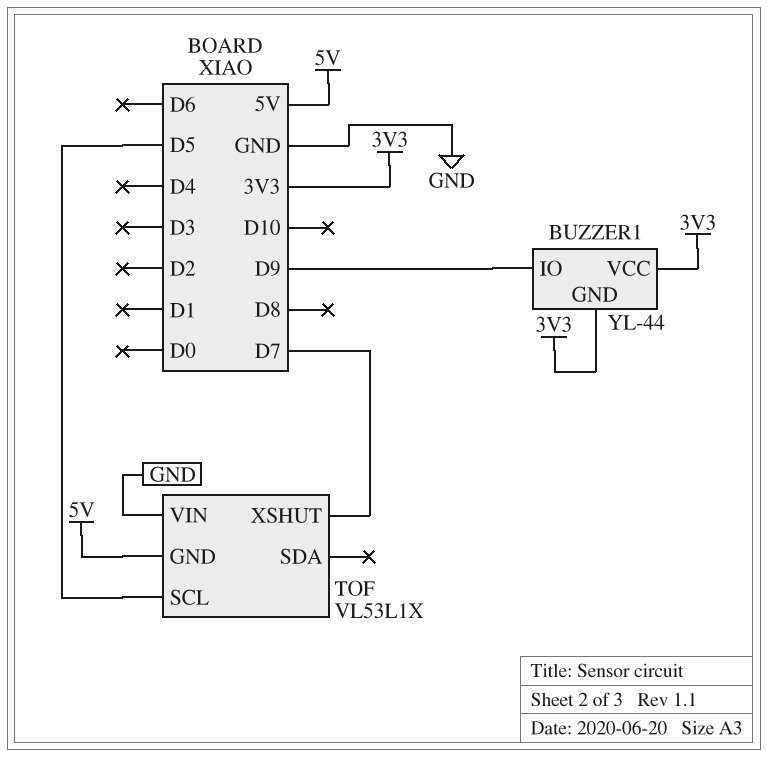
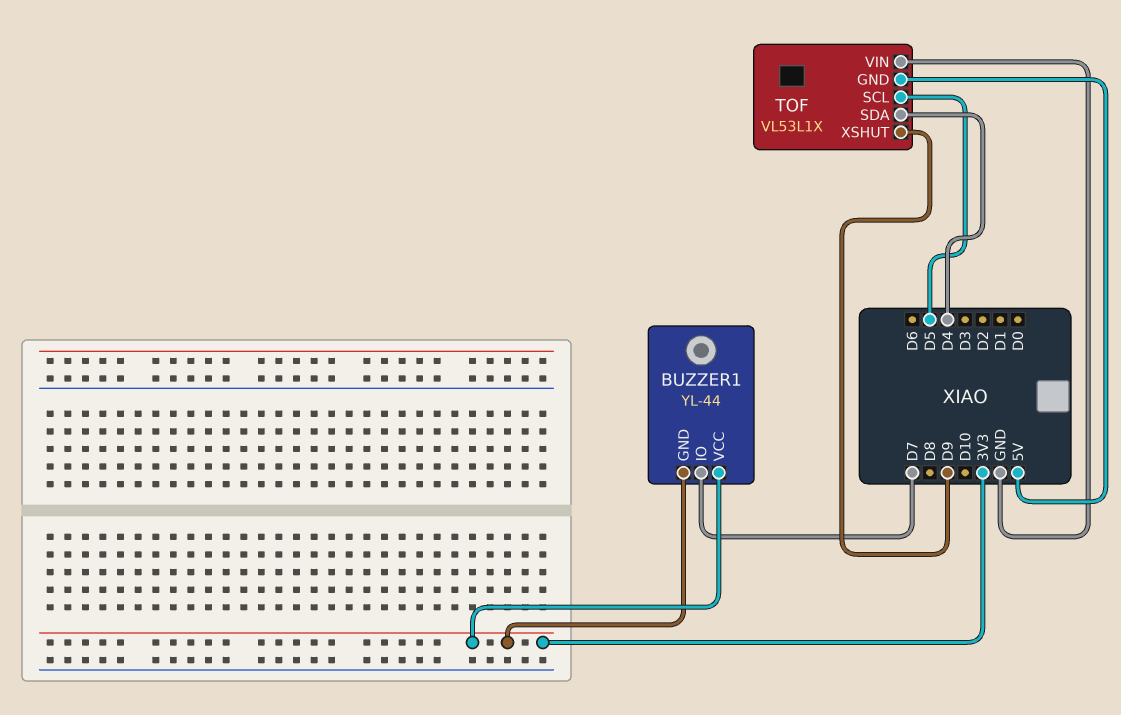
BUZZER1 pin IO: D9 -> D7
TOF pin SDA: none -> D4
TOF pin XSHUT: D7 -> D9

